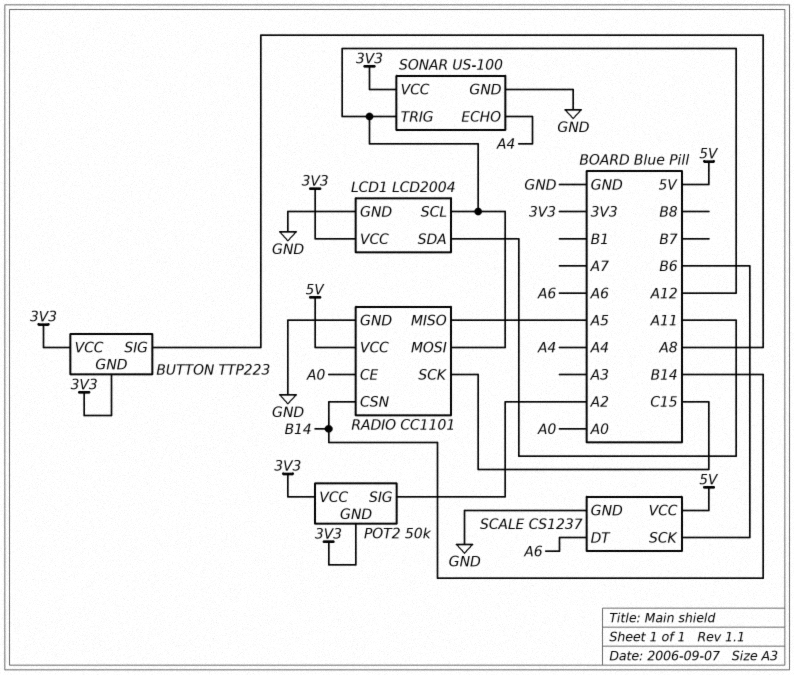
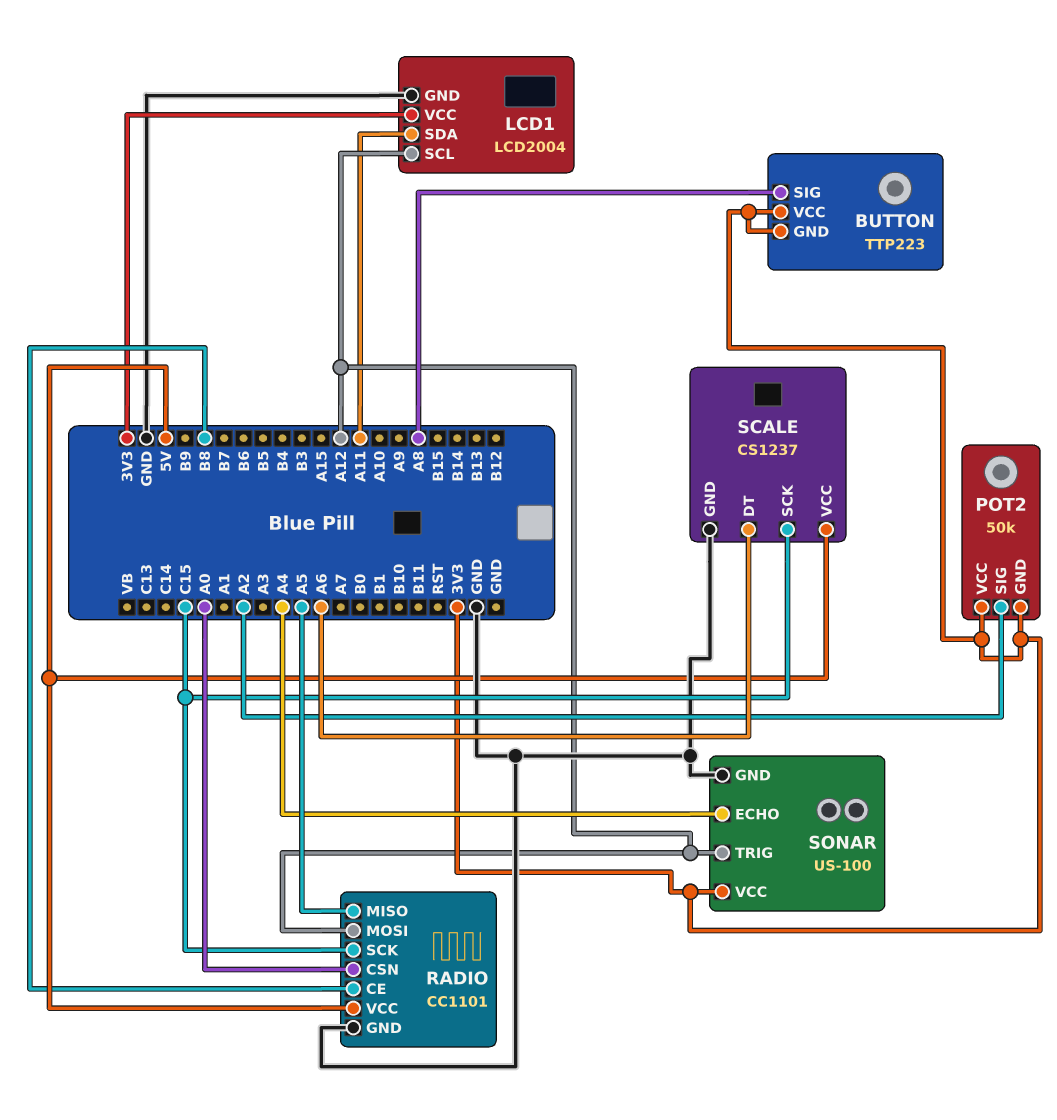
RADIO pin CE: A0 -> B8
RADIO pin CSN: B14 -> A0
SCALE pin SCK: B6 -> C15

